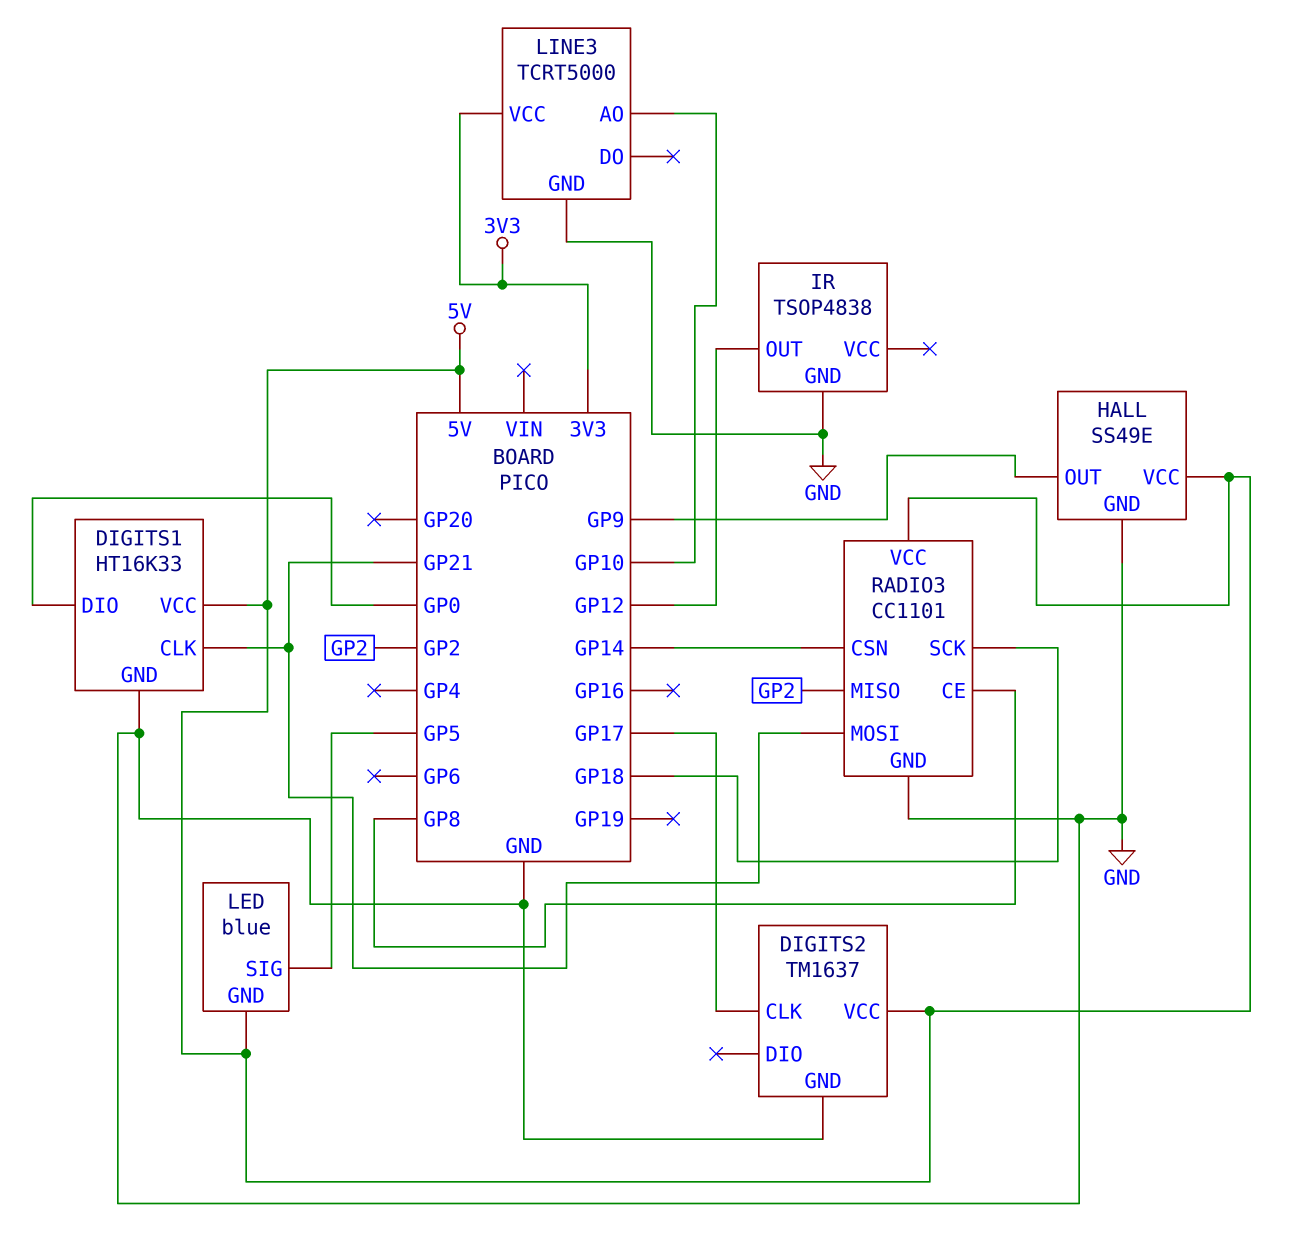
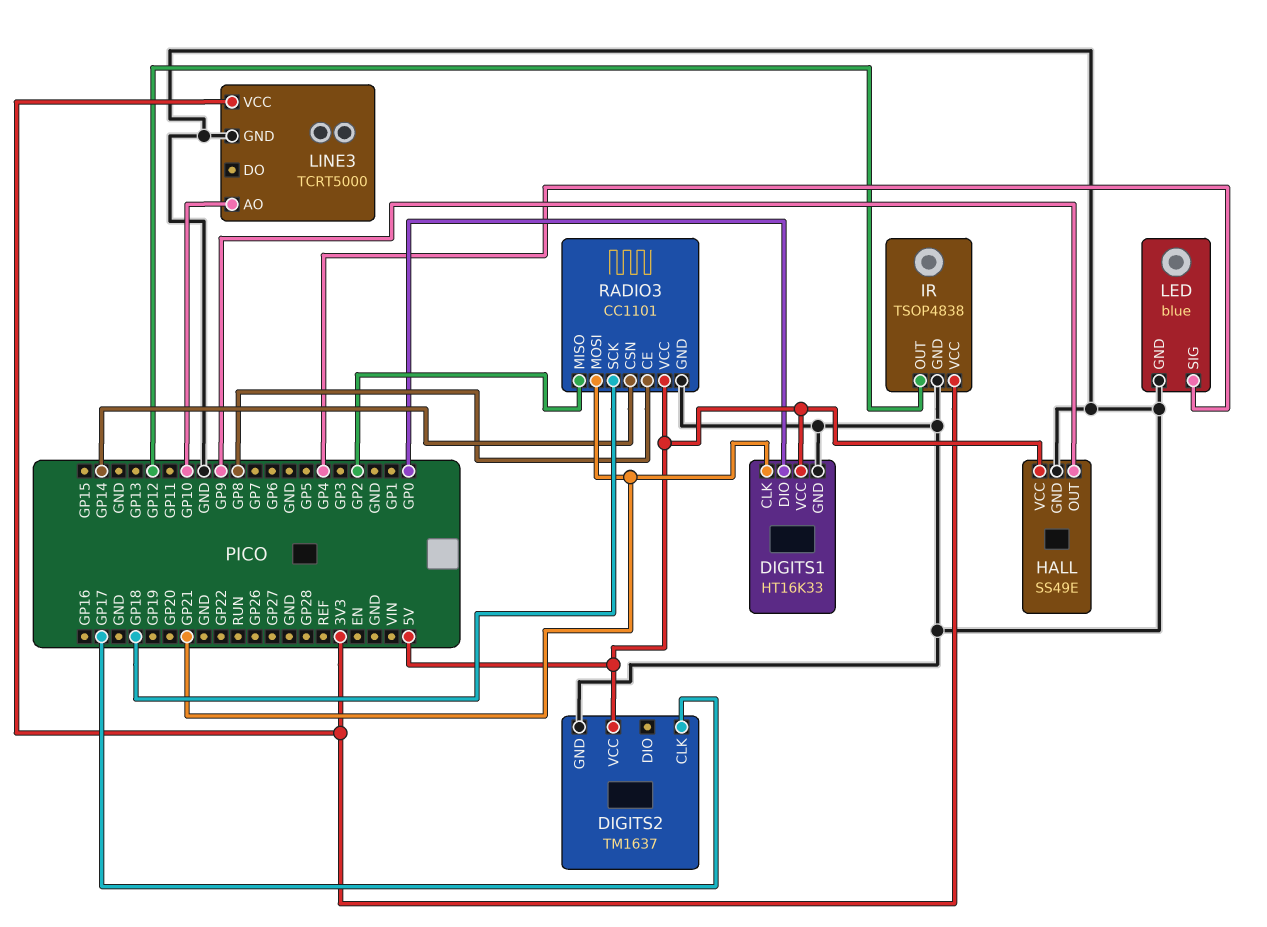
IR pin VCC: none -> 3V3
LED pin GND: 5V -> GND
LED pin SIG: GP5 -> GP4

